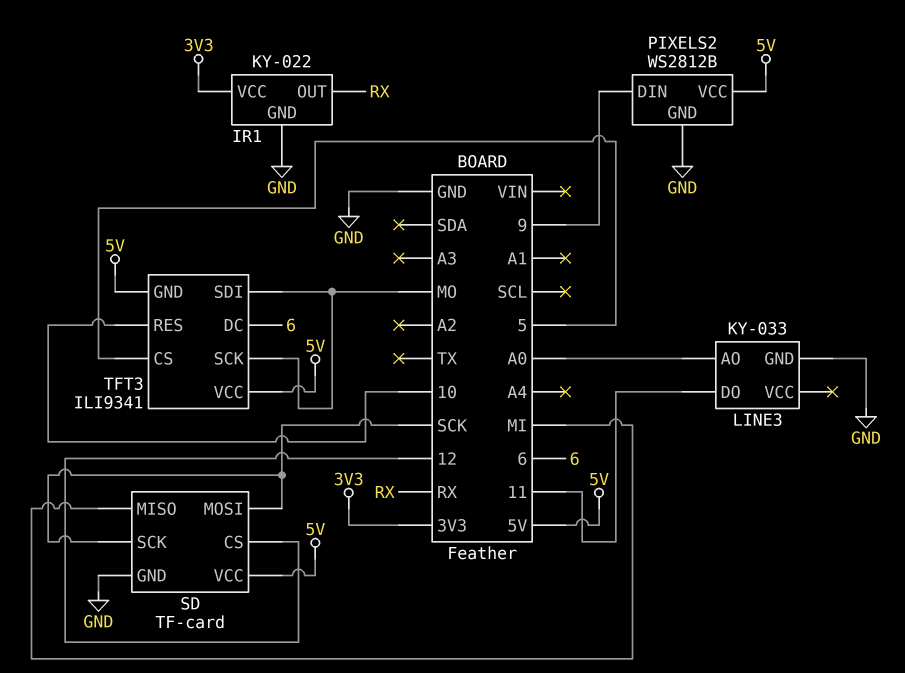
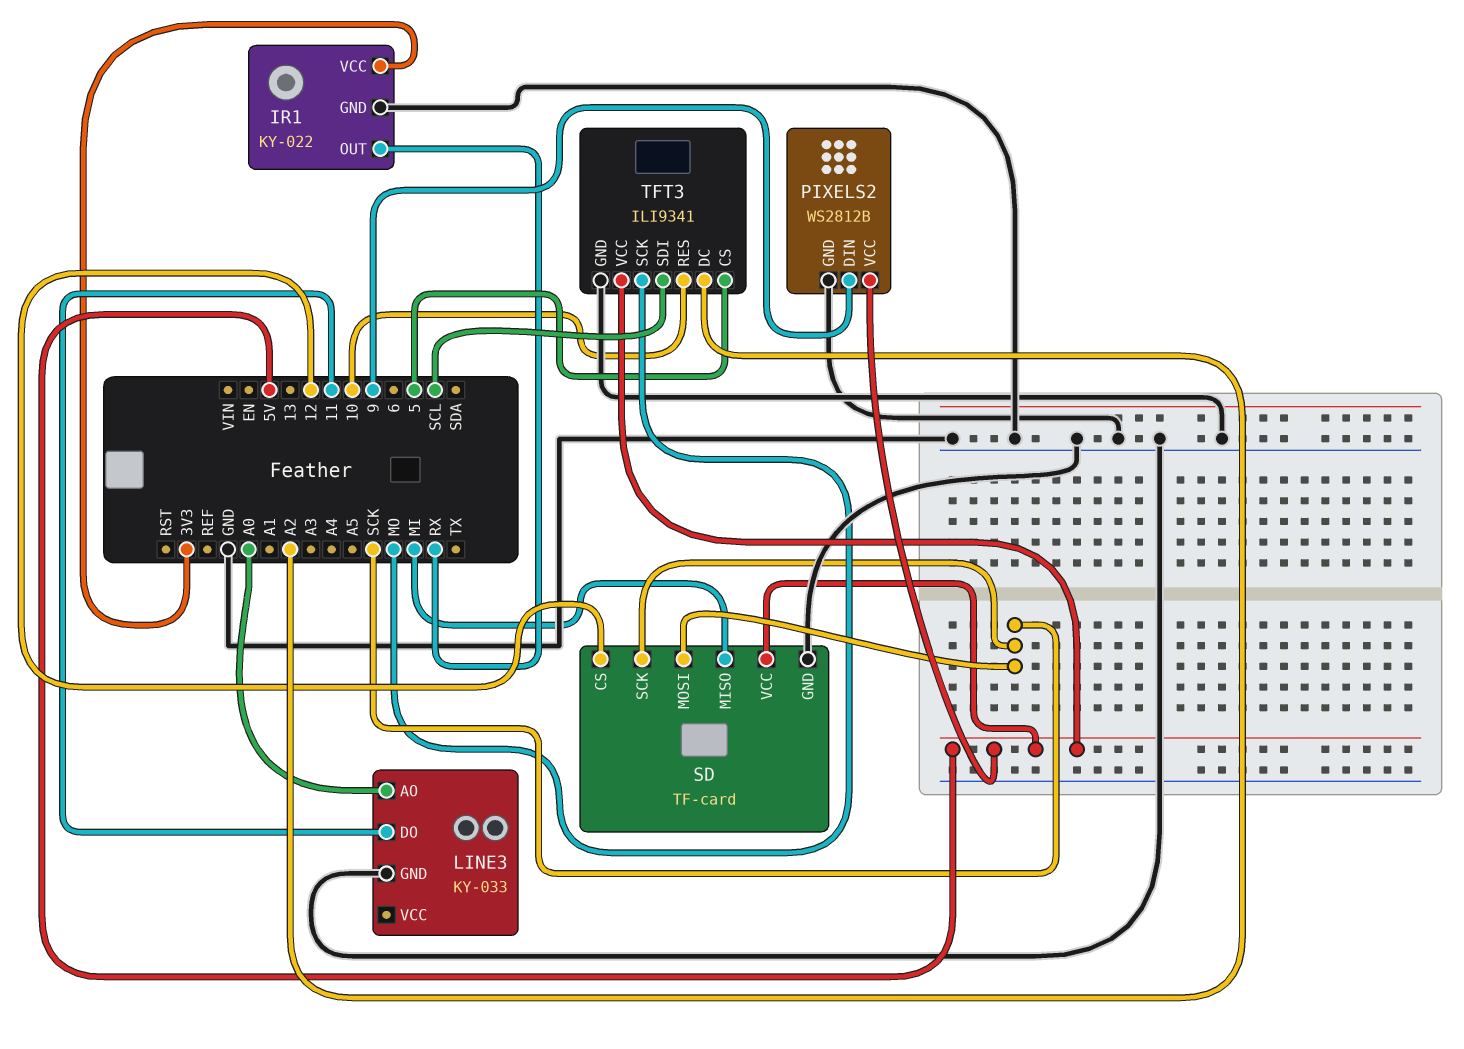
TFT3 pin DC: 6 -> A2
TFT3 pin GND: 5V -> GND
TFT3 pin SDI: MO -> SCL

